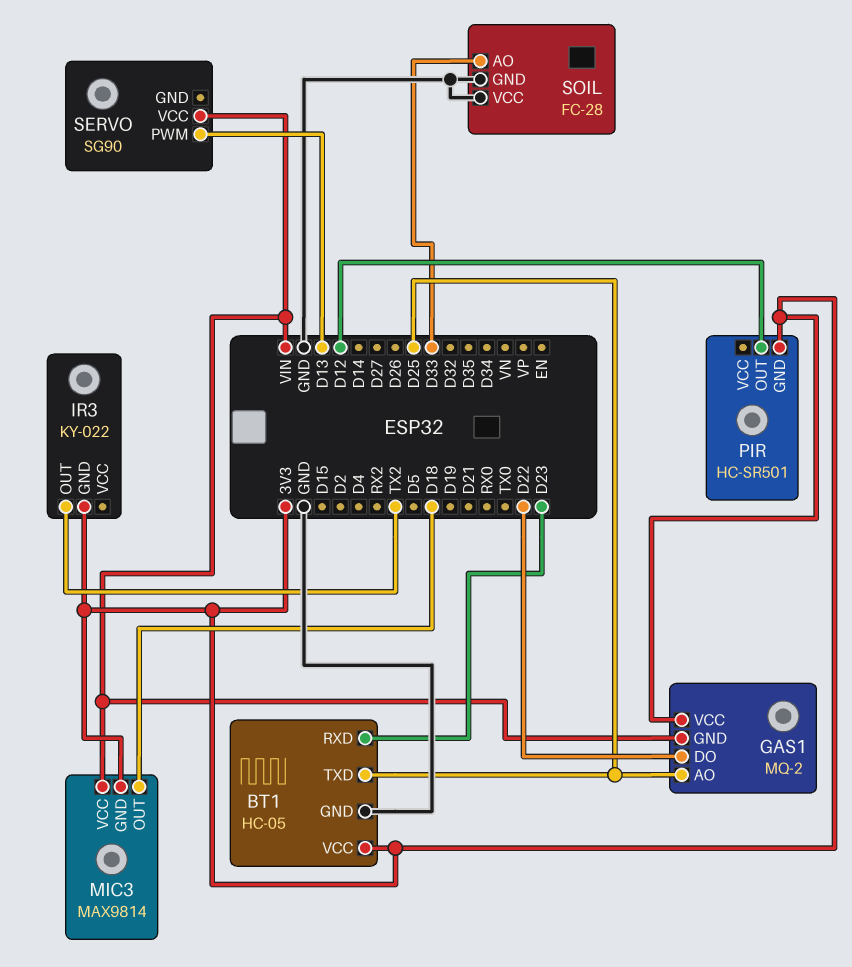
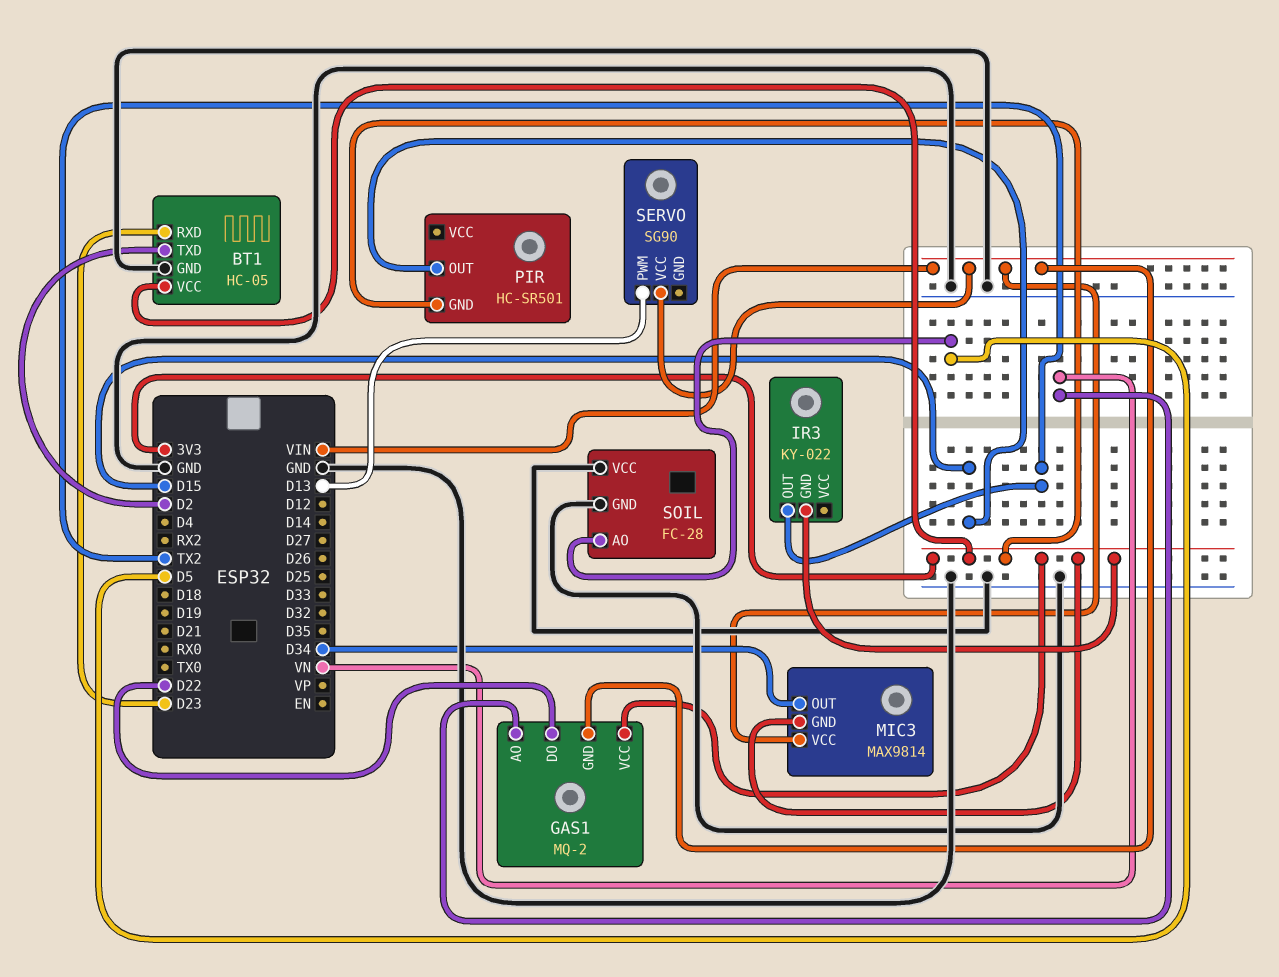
BT1 pin TXD: D25 -> D2
GAS1 pin AO: D25 -> VN
MIC3 pin OUT: D18 -> D34
PIR pin OUT: D12 -> D15
SOIL pin AO: D33 -> D5

